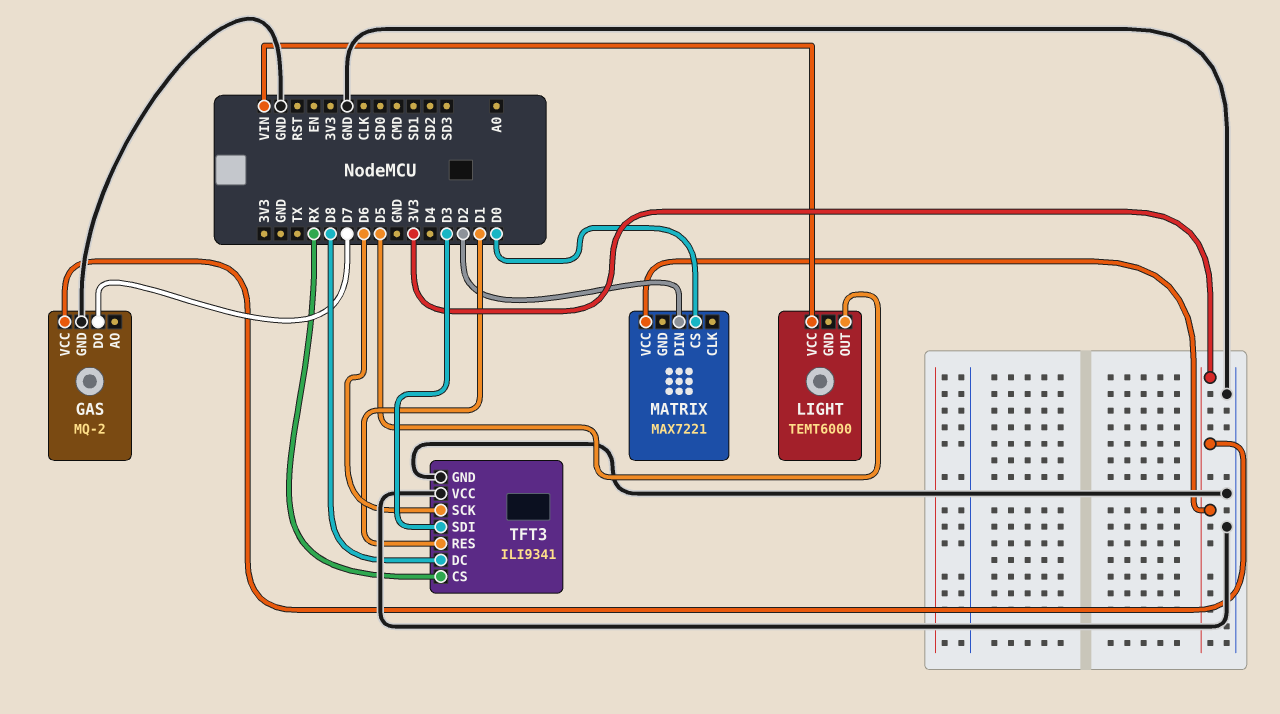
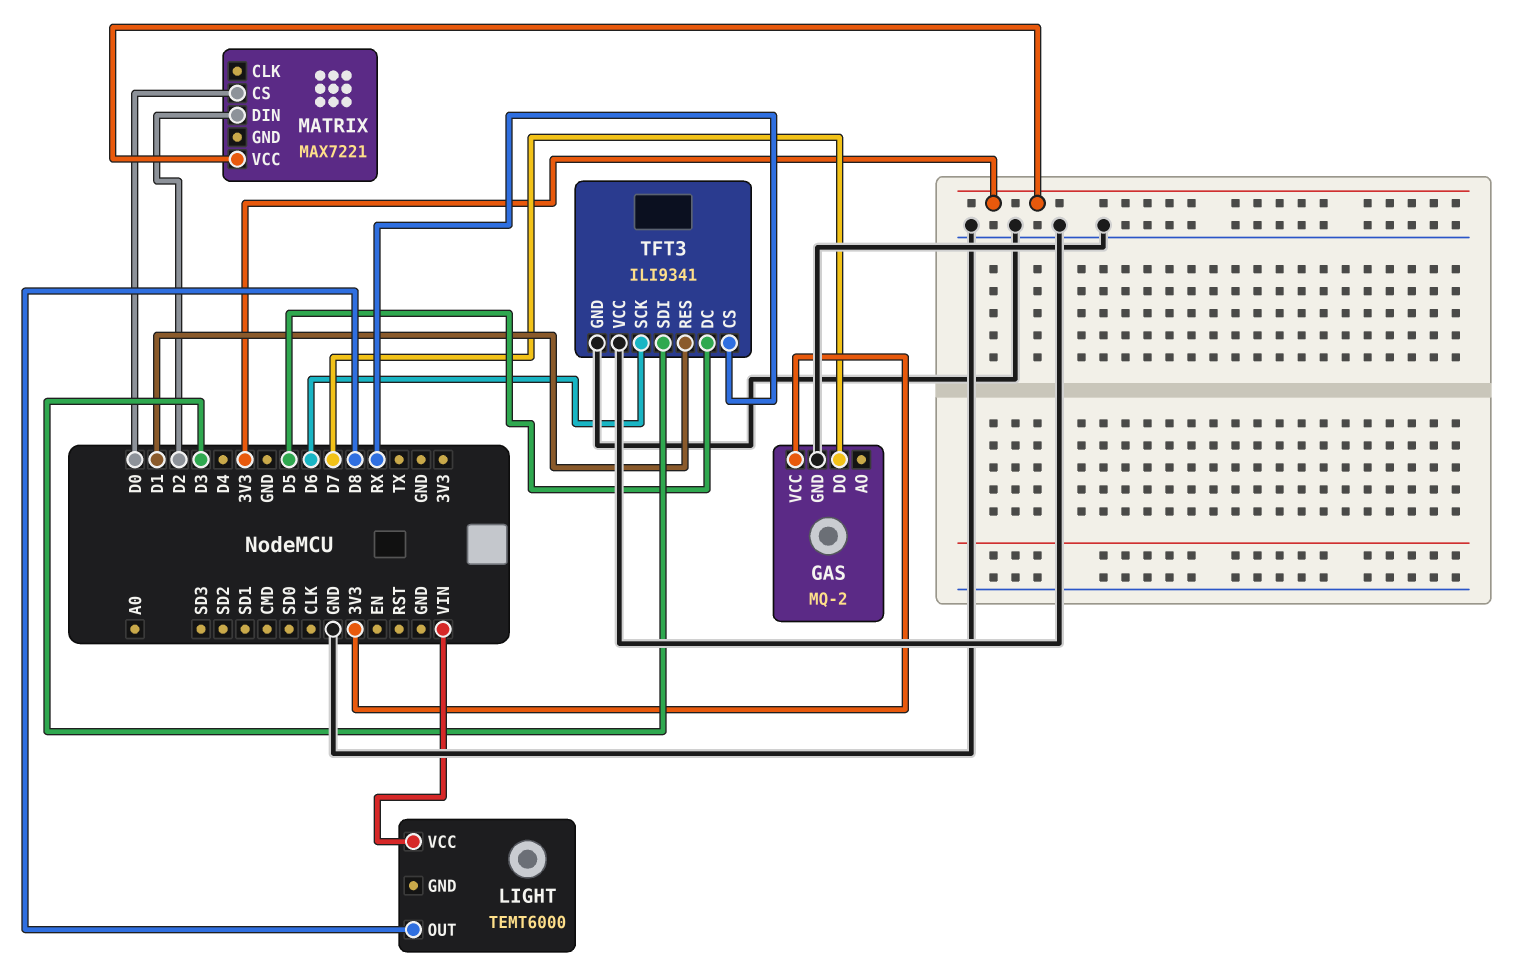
LIGHT pin OUT: D5 -> D8
TFT3 pin DC: D8 -> D5

